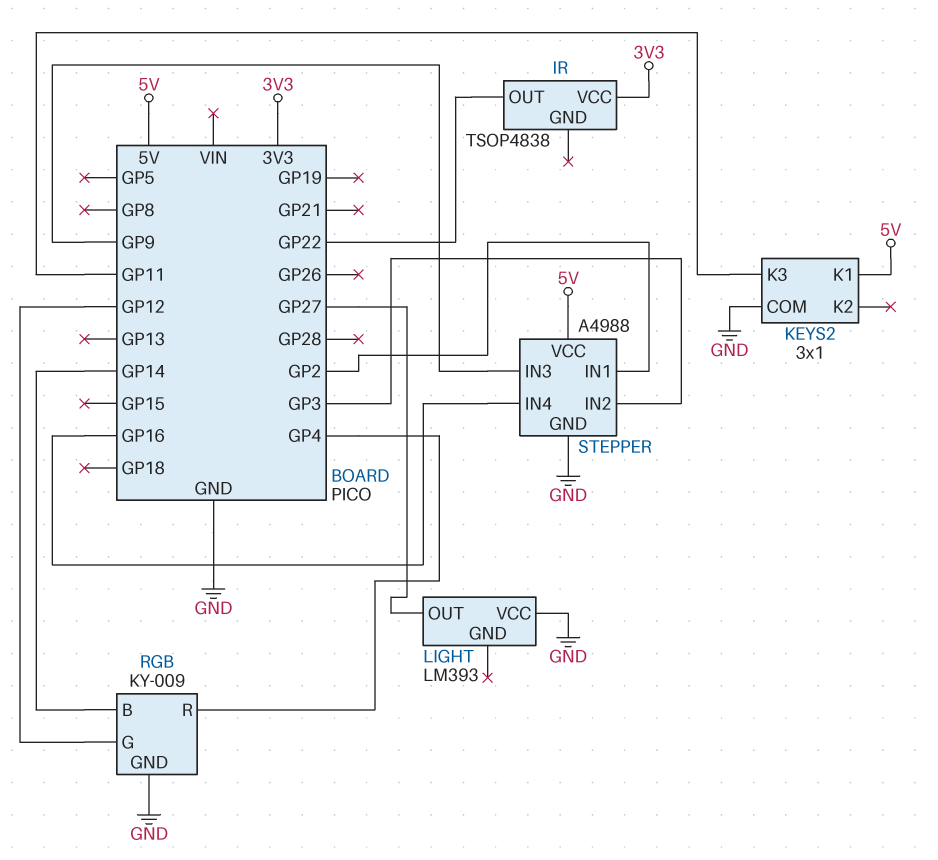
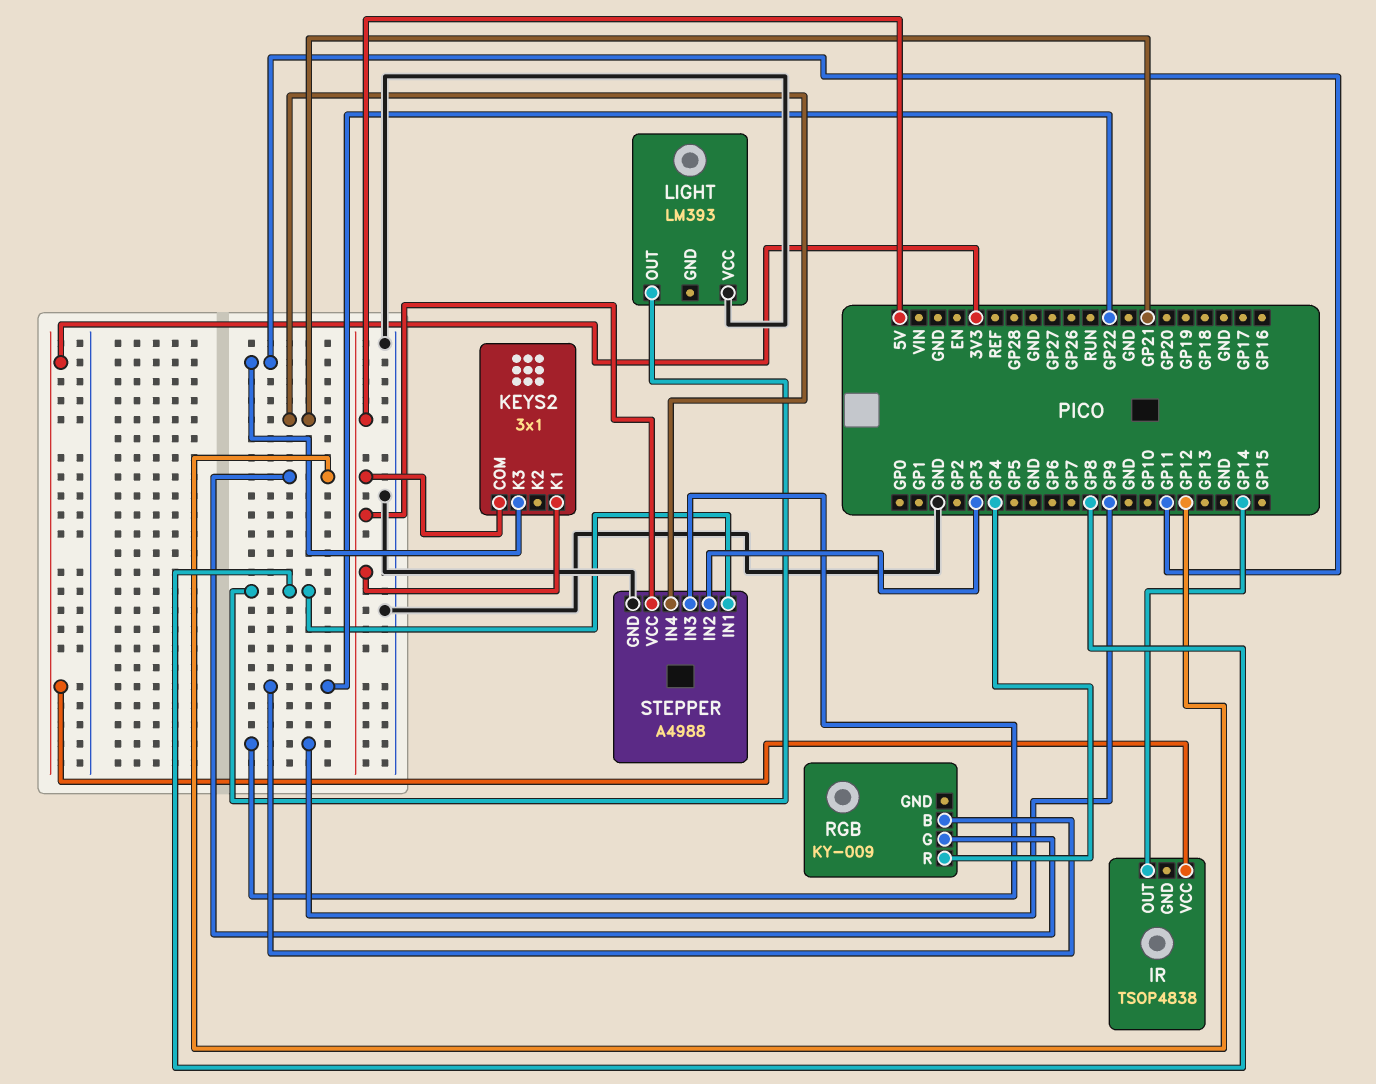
IR pin OUT: GP22 -> GP14
KEYS2 pin COM: GND -> 5V
LIGHT pin OUT: GP27 -> GP8
RGB pin B: GP14 -> GP22
RGB pin GND: GND -> none
STEPPER pin IN1: GP2 -> GP8
STEPPER pin IN4: GP16 -> GP21

